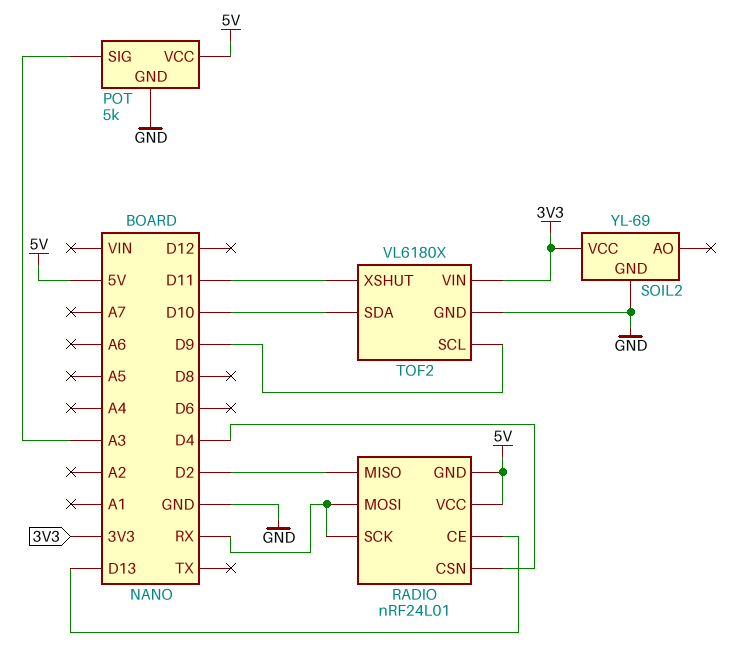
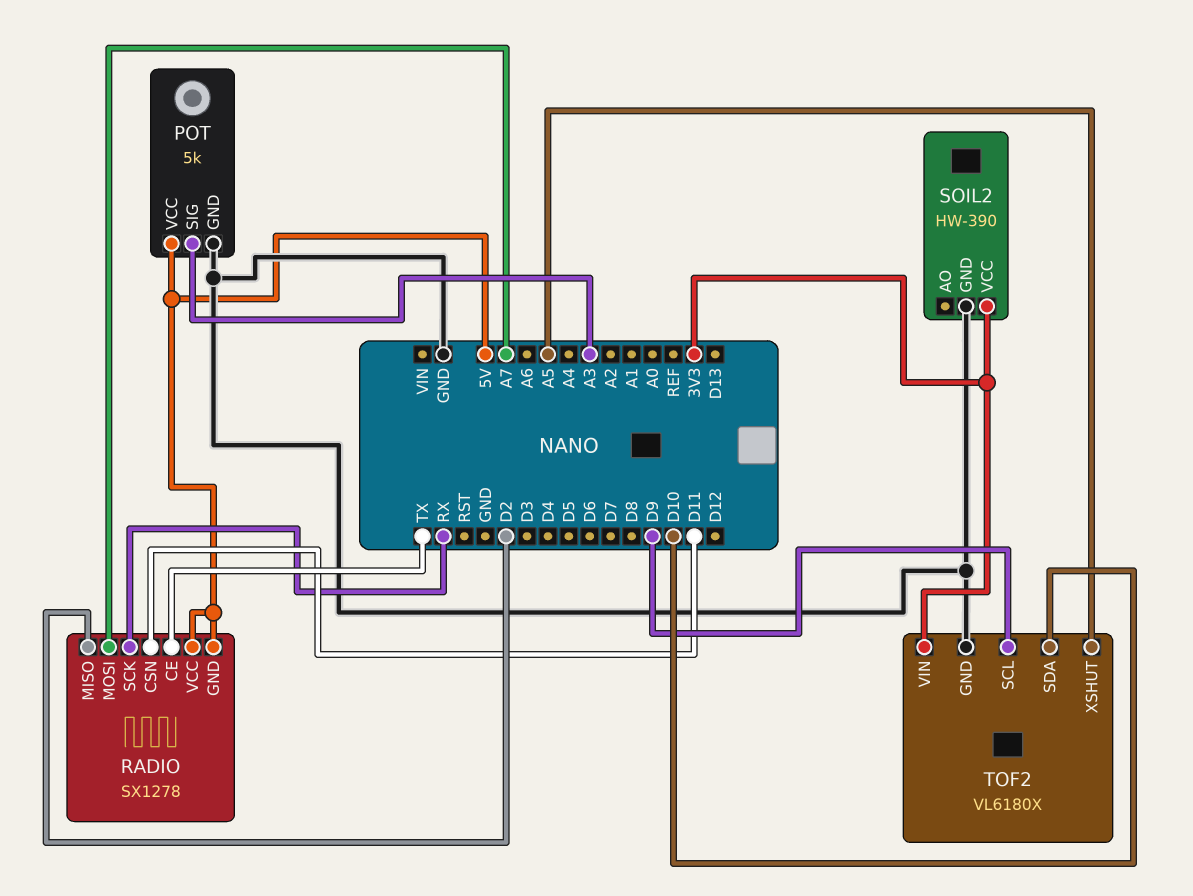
RADIO: nRF24L01 -> SX1278
RADIO pin CE: D13 -> TX
RADIO pin CSN: D4 -> D11
RADIO pin MOSI: RX -> A7
SOIL2: YL-69 -> HW-390
TOF2 pin XSHUT: D11 -> A5

